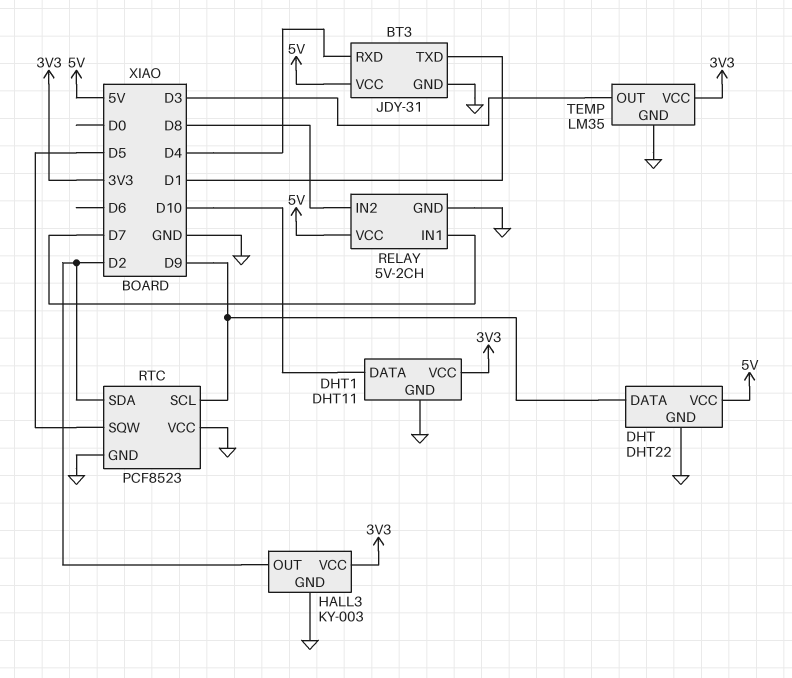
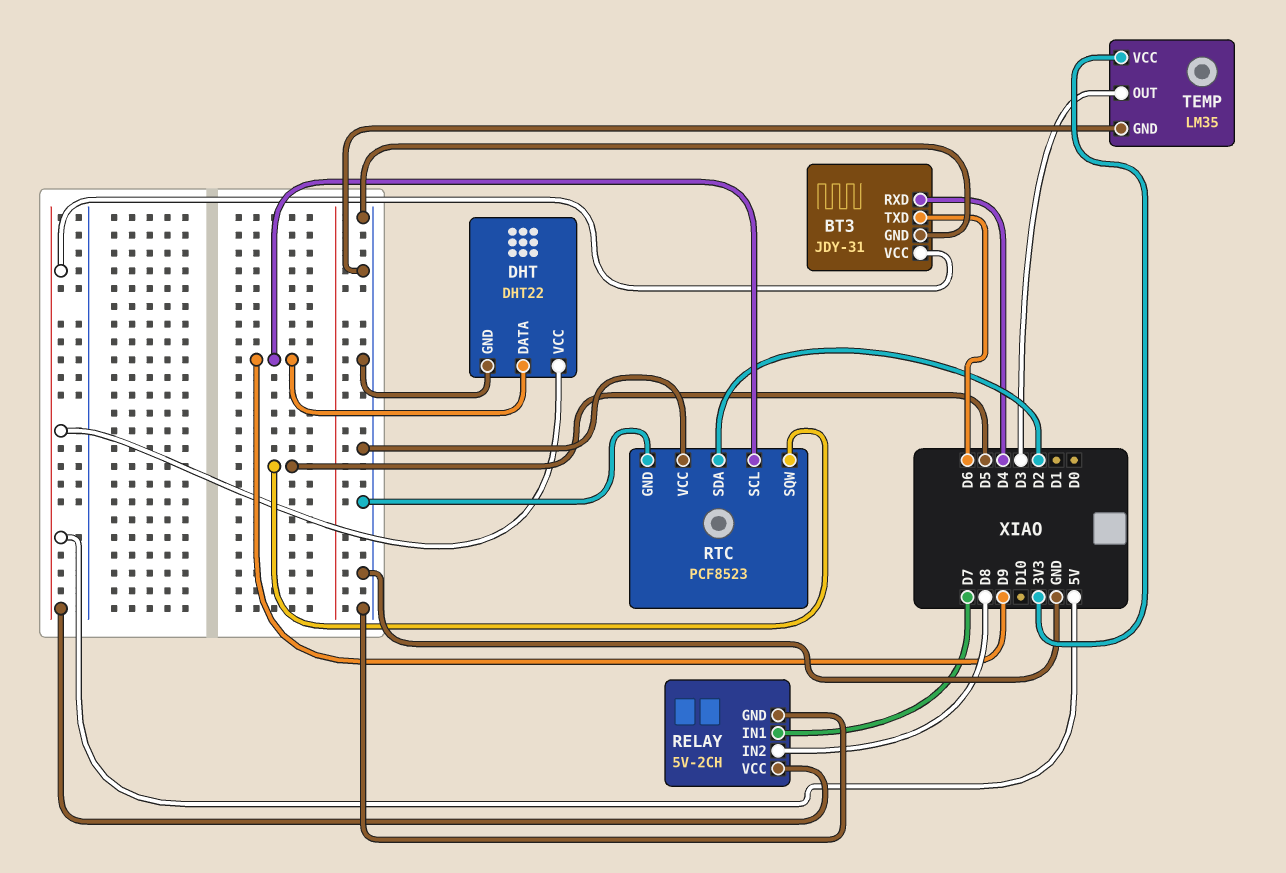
BT3 pin TXD: D1 -> D6
DHT1: DHT11 -> none
DHT1 pin DATA: D10 -> none
DHT1 pin GND: GND -> none
DHT1 pin VCC: 3V3 -> none
HALL3: KY-003 -> none
HALL3 pin GND: GND -> none
HALL3 pin OUT: D2 -> none
HALL3 pin VCC: 3V3 -> none

